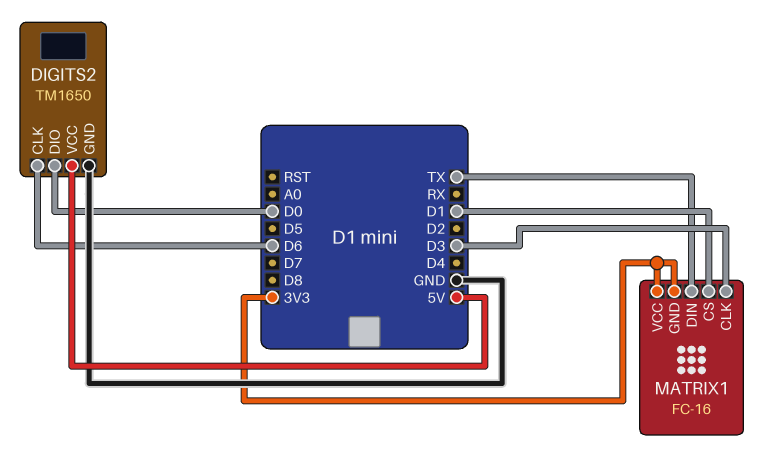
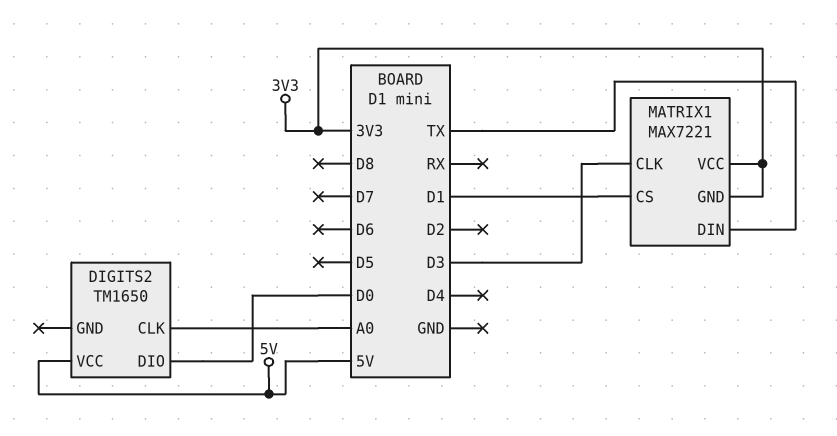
DIGITS2 pin CLK: D6 -> A0
DIGITS2 pin GND: GND -> none
MATRIX1: FC-16 -> MAX7221

